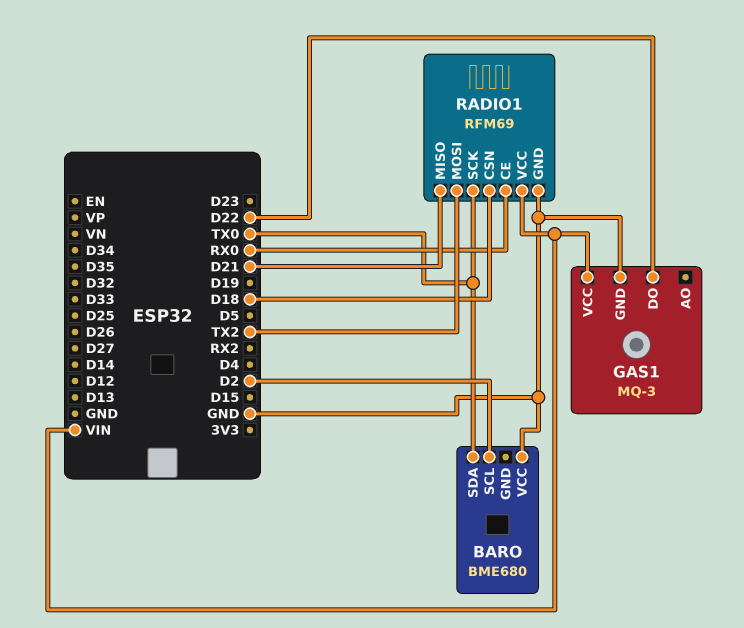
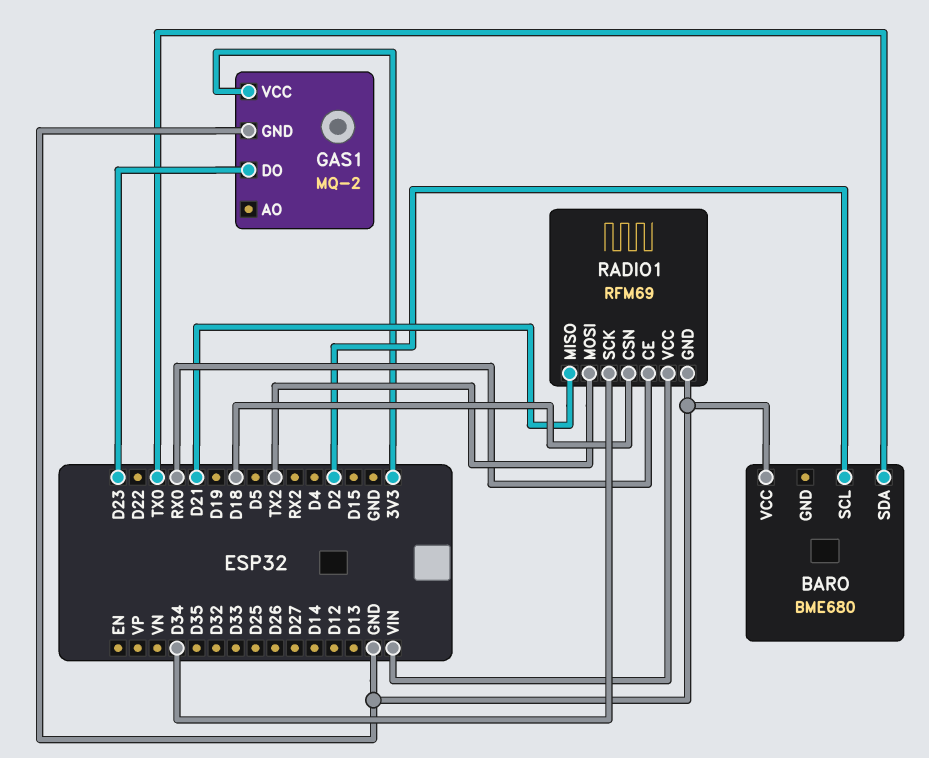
GAS1: MQ-3 -> MQ-2
GAS1 pin DO: D22 -> D23
GAS1 pin VCC: VIN -> 3V3
RADIO1 pin SCK: TX0 -> D34

